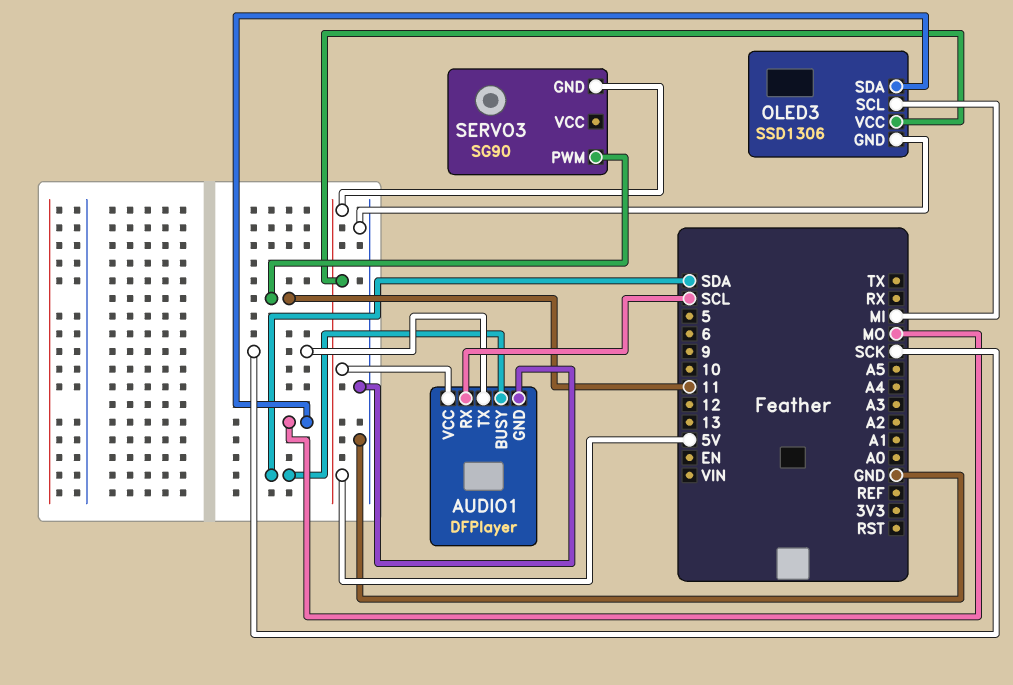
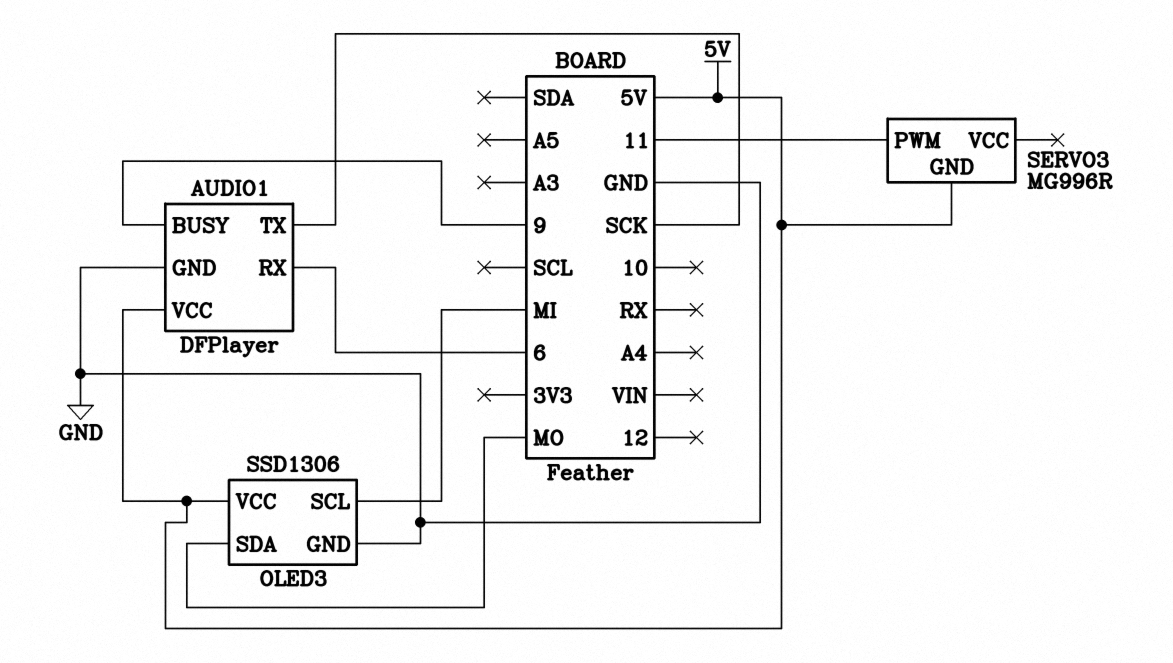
AUDIO1 pin BUSY: SDA -> 9
AUDIO1 pin RX: SCL -> 6
SERVO3: SG90 -> MG996R

